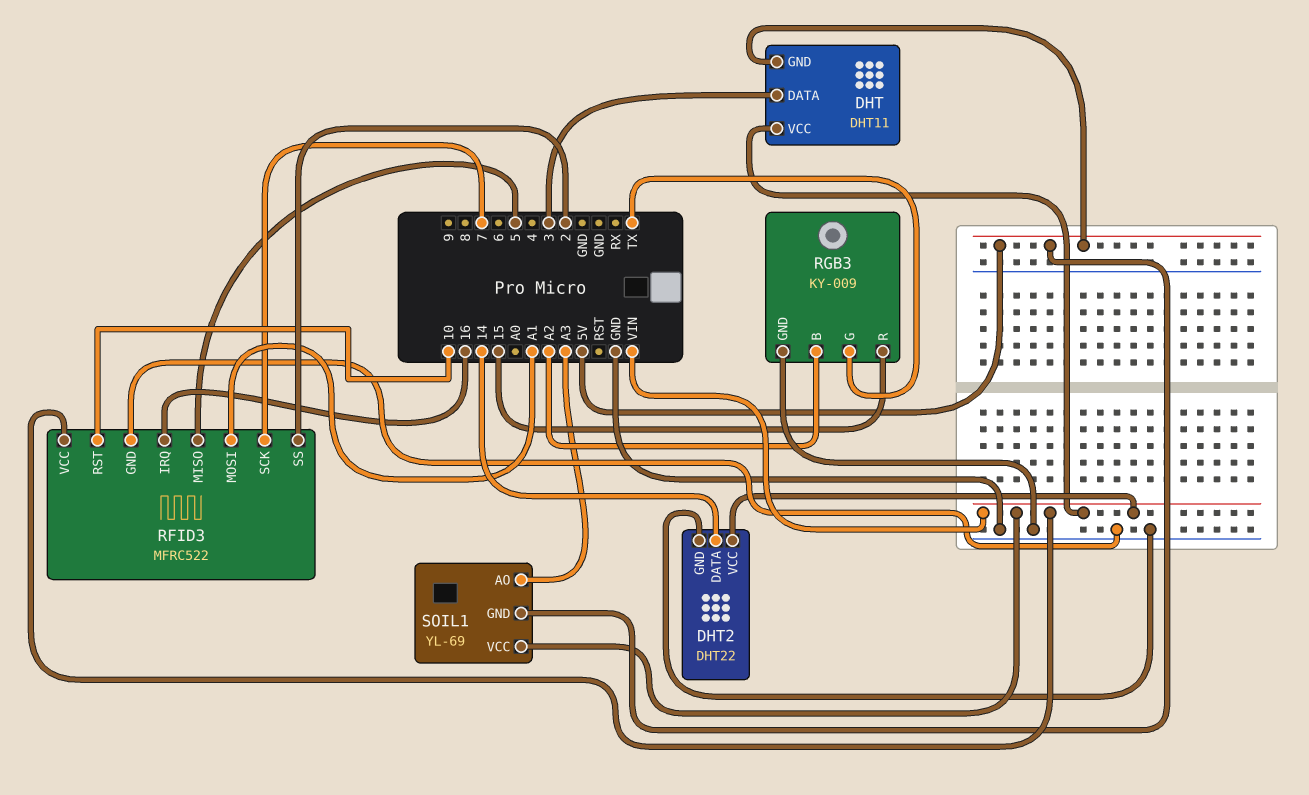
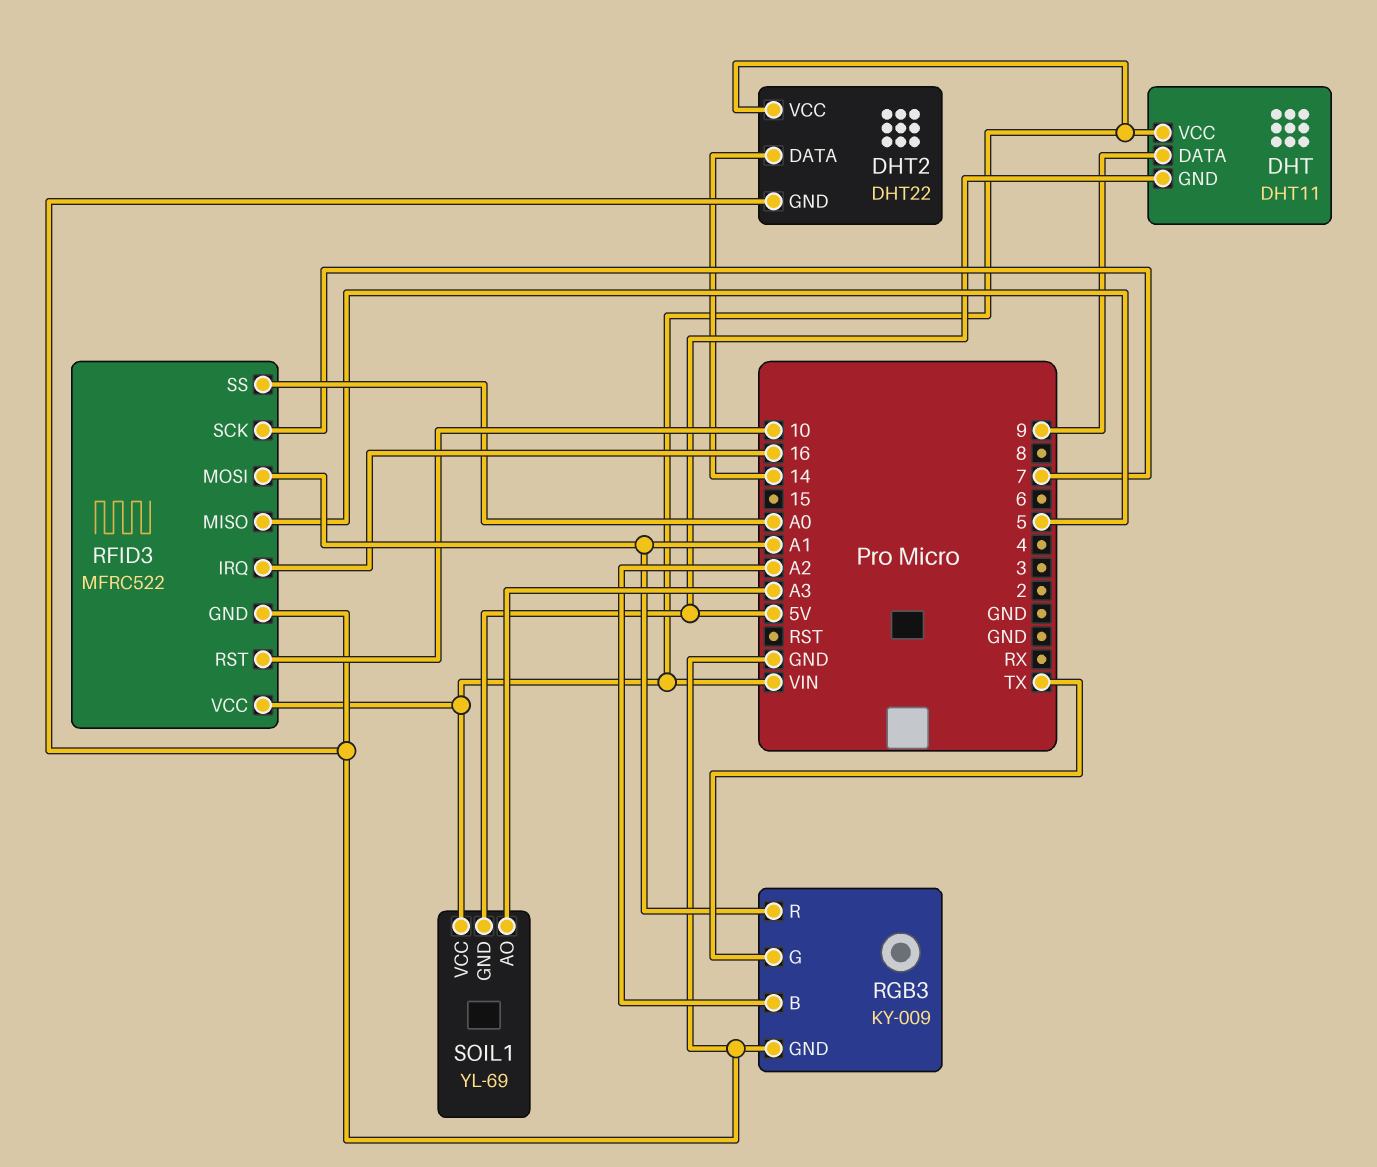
DHT pin DATA: 3 -> 9
RFID3 pin SS: 2 -> A0
RGB3 pin R: 15 -> A1

